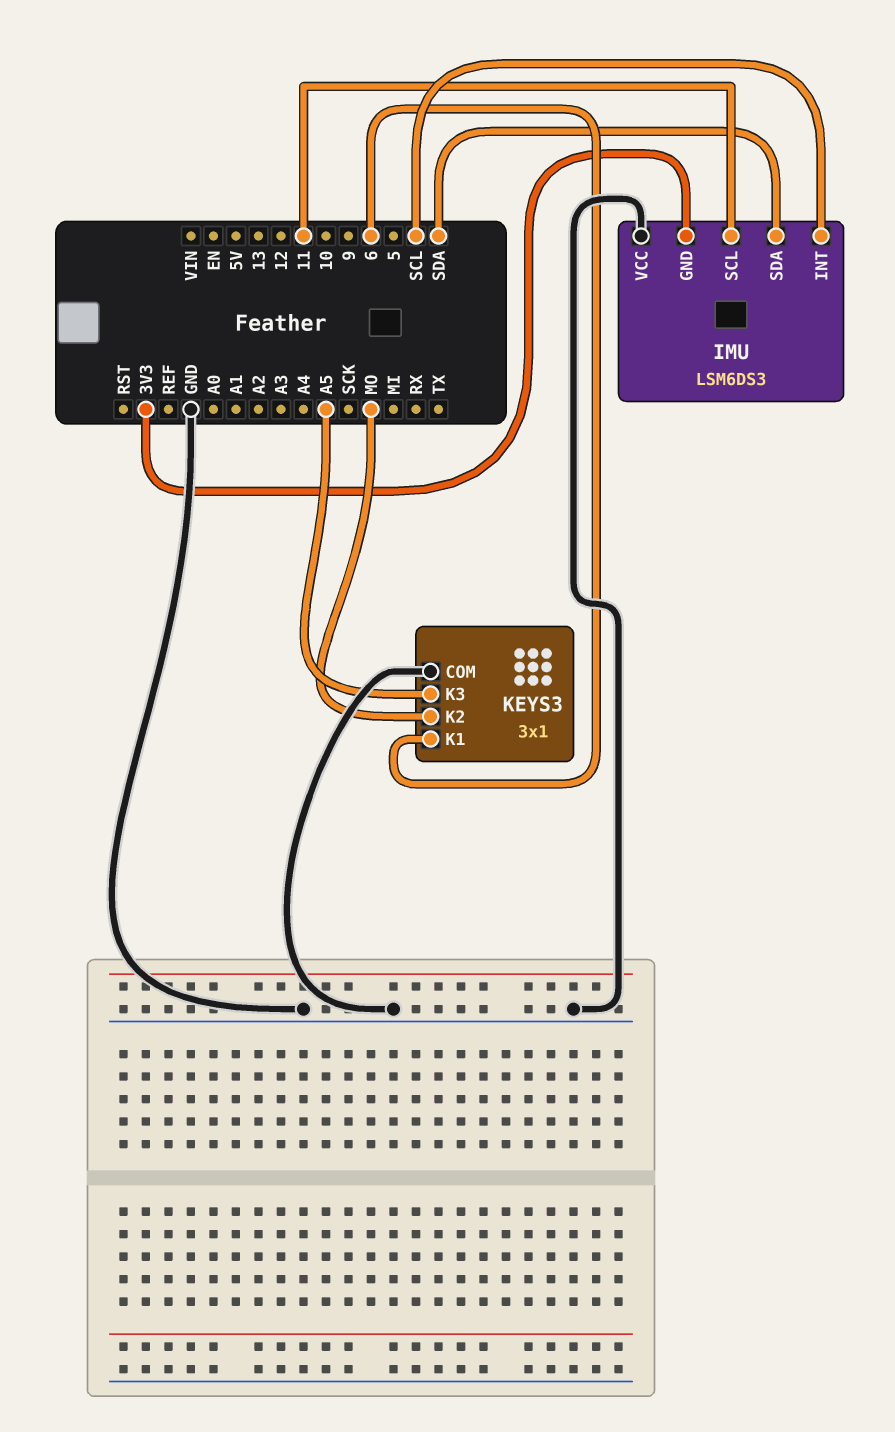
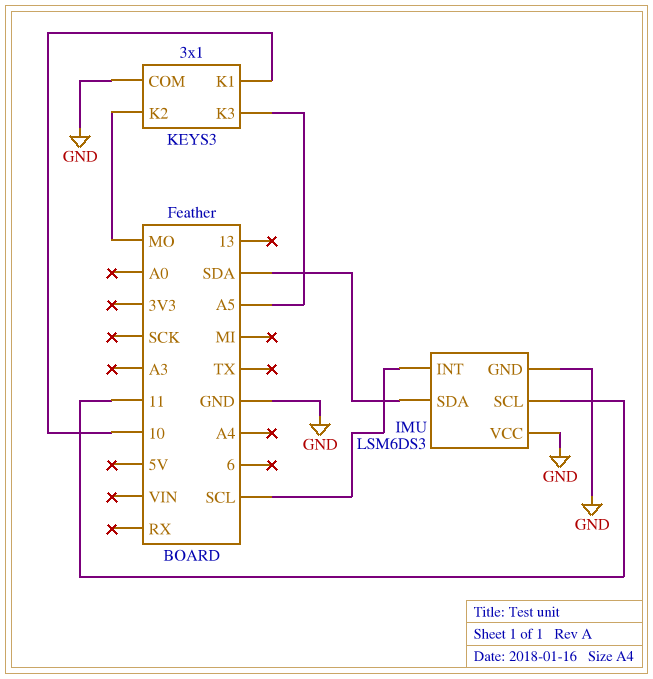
IMU pin GND: 3V3 -> GND
KEYS3 pin K1: 6 -> 10

